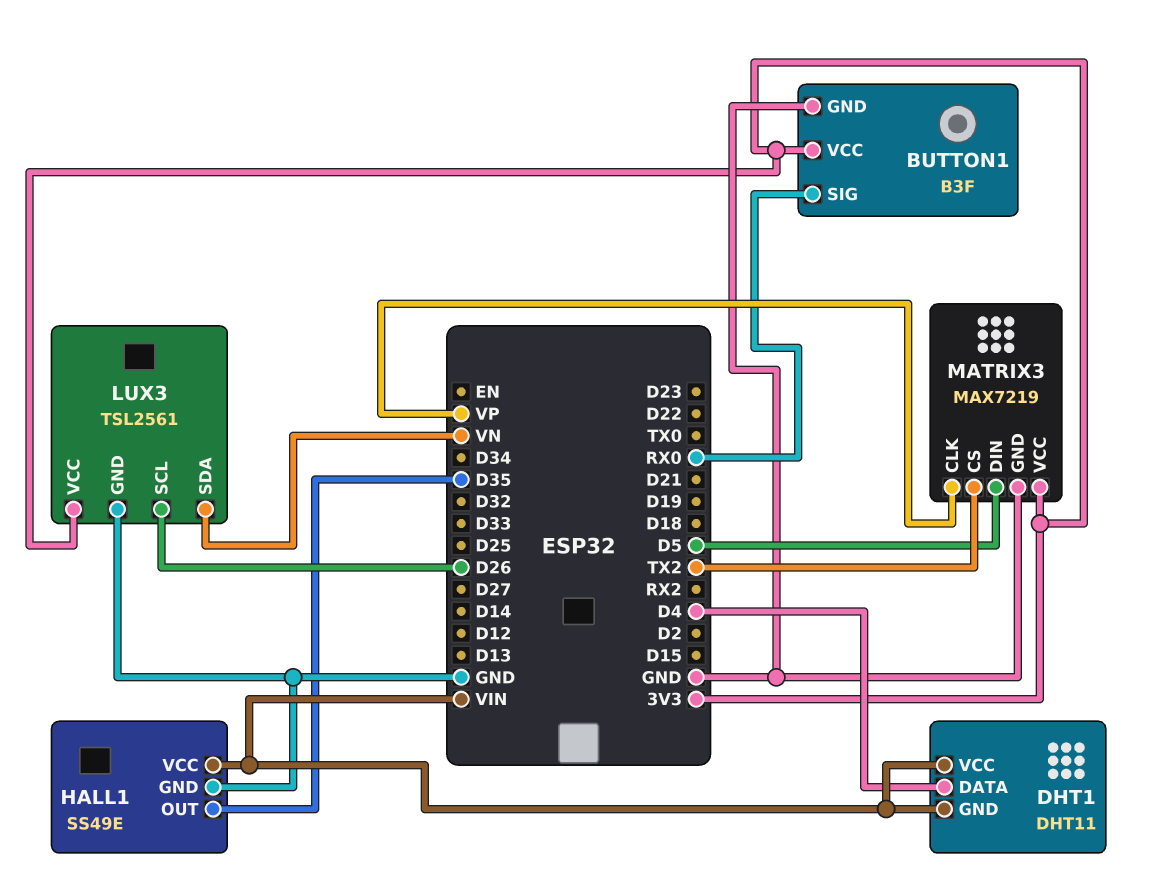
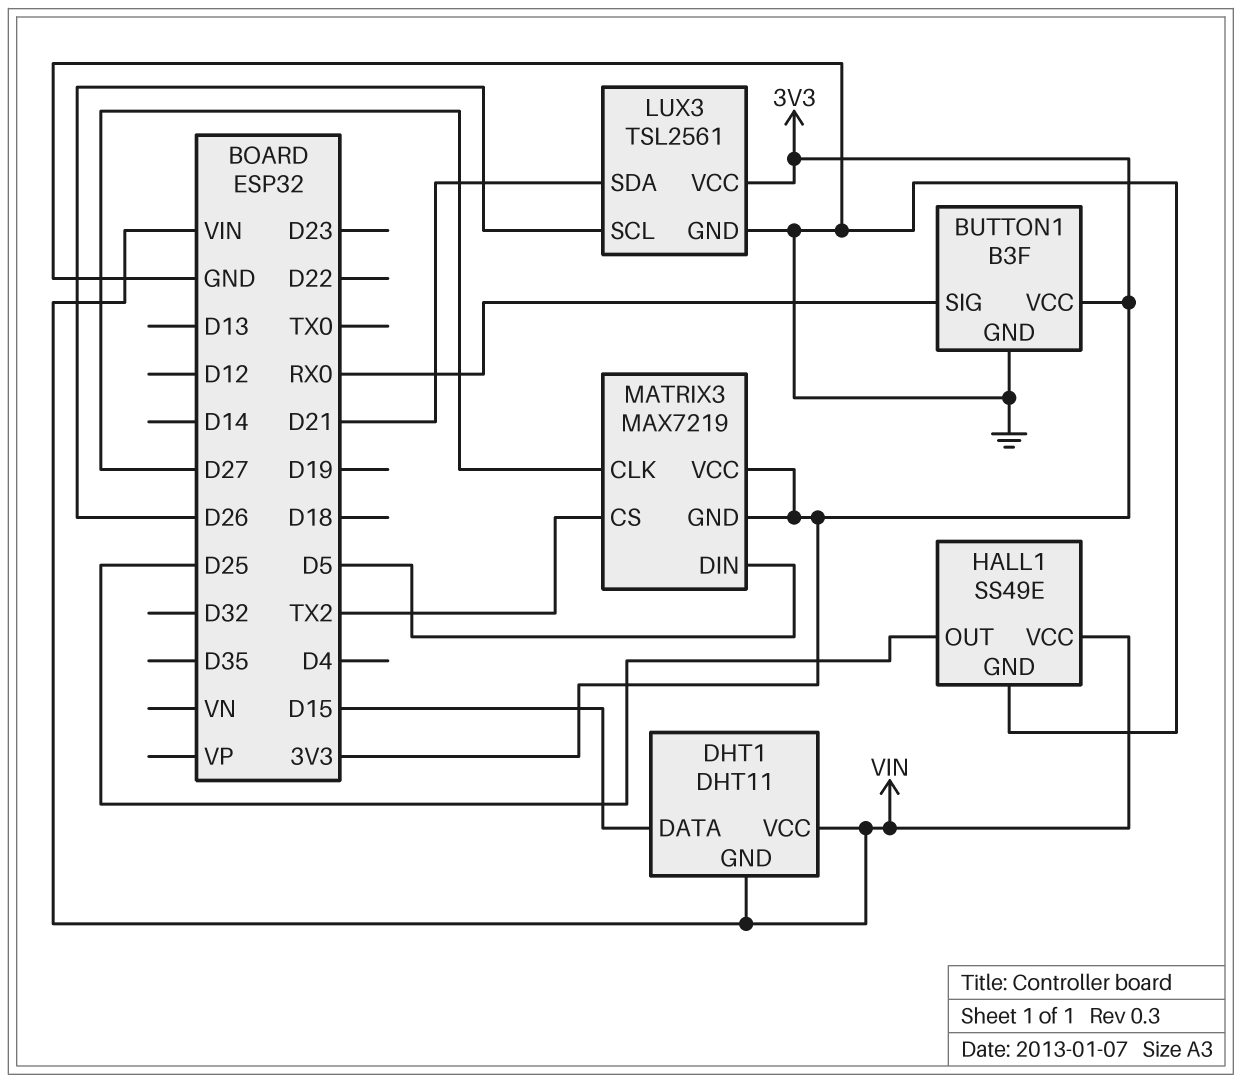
DHT1 pin DATA: D4 -> D15
HALL1 pin OUT: D35 -> D25
LUX3 pin SDA: VN -> D21
MATRIX3 pin CLK: VP -> D27
MATRIX3 pin GND: GND -> 3V3

